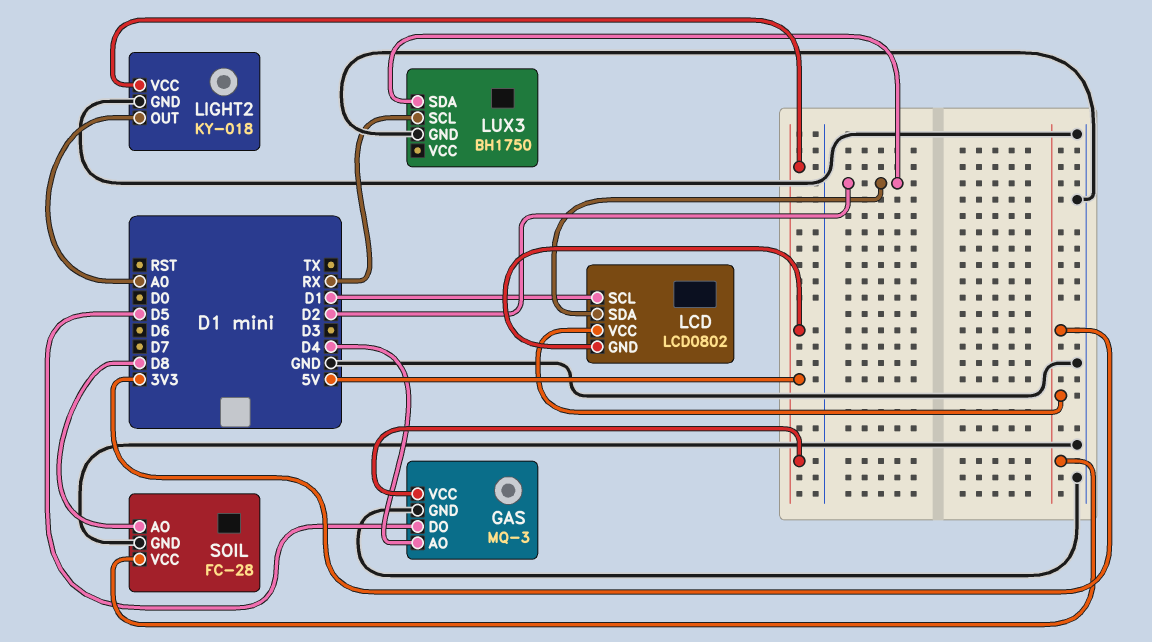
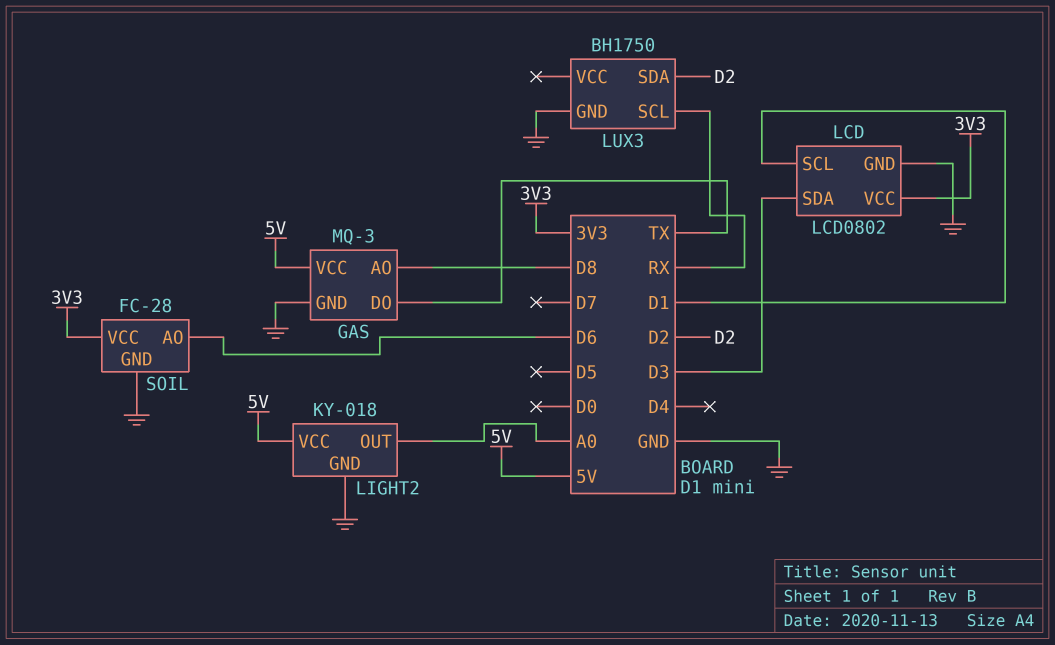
GAS pin AO: D4 -> D8
GAS pin DO: D5 -> TX
LCD pin GND: 5V -> GND
LCD pin SDA: D2 -> D3
SOIL pin AO: D8 -> D6

